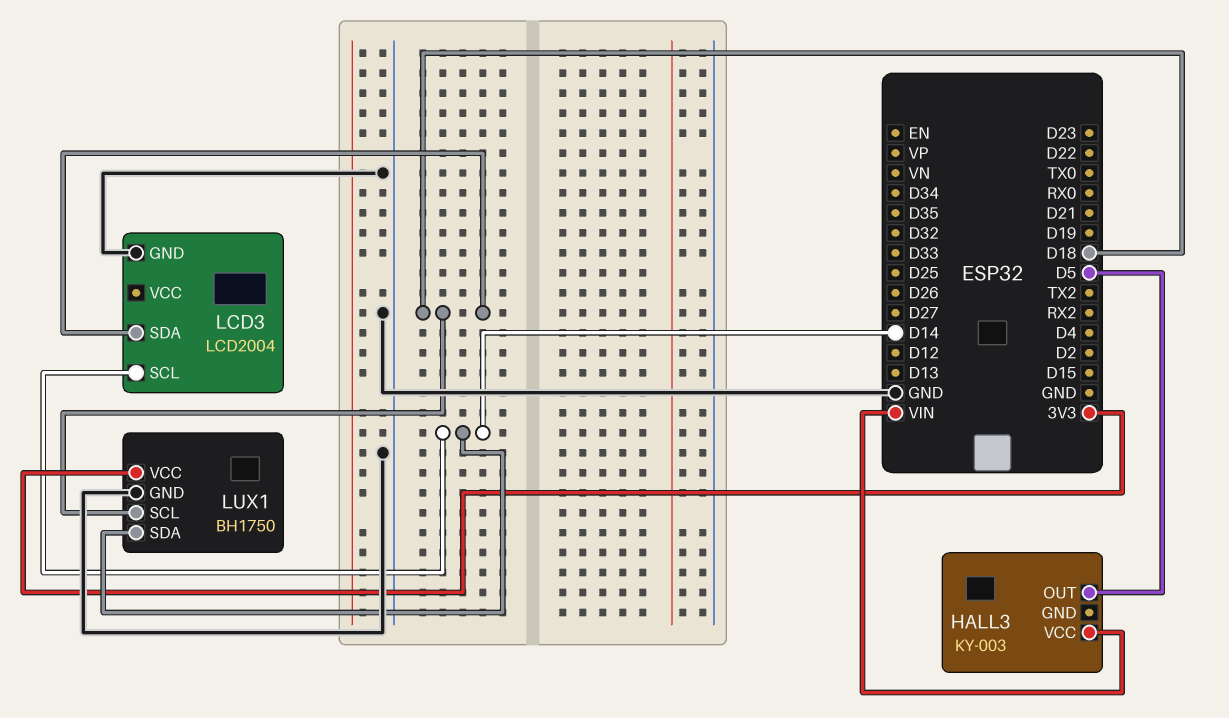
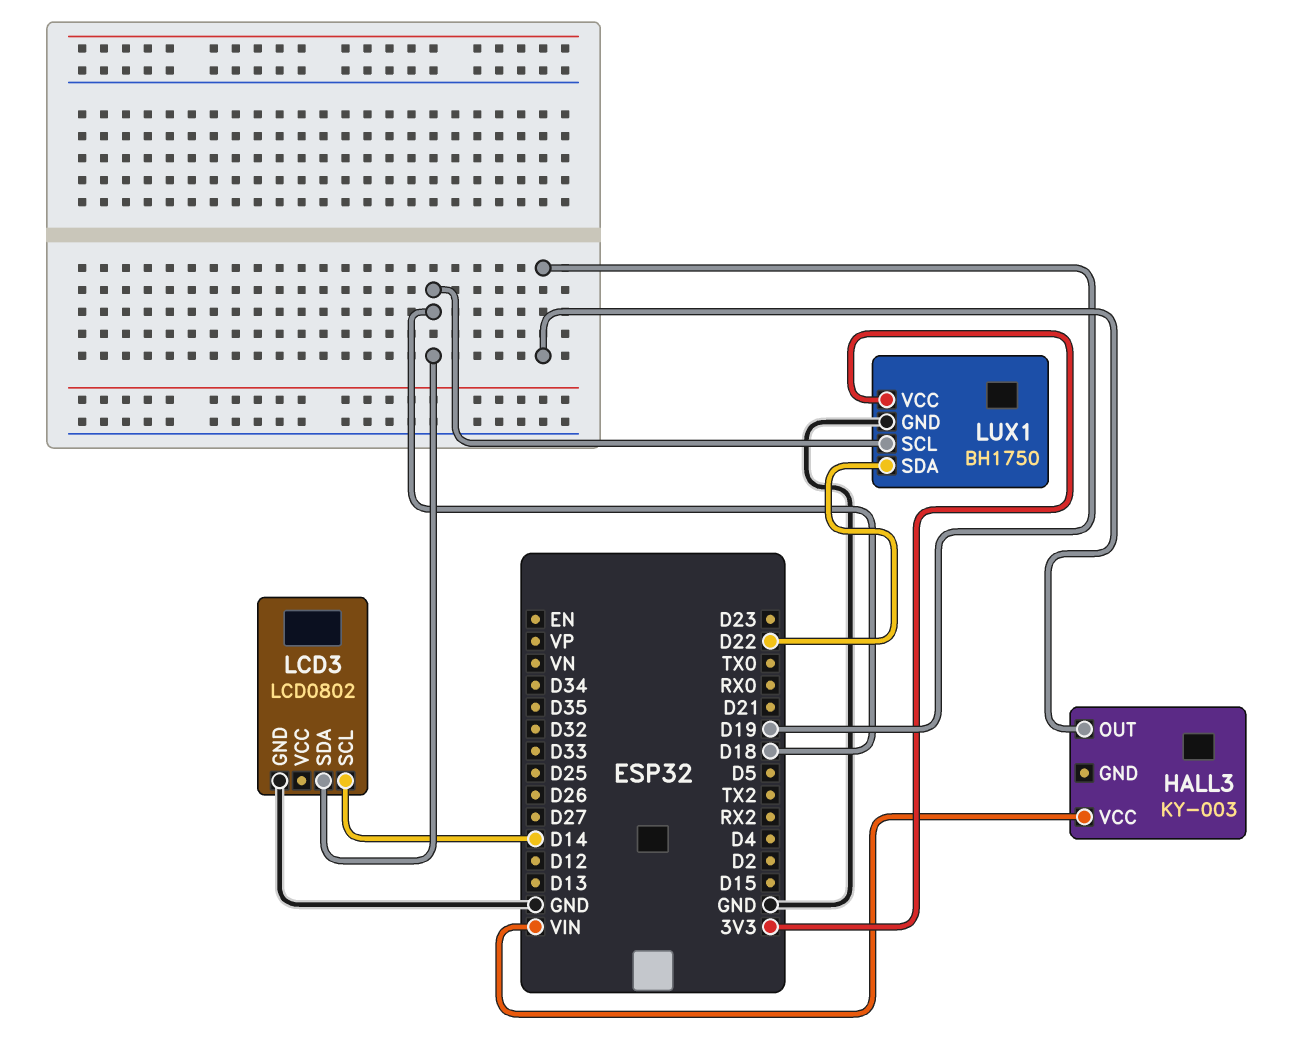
HALL3 pin OUT: D5 -> D19
LCD3: LCD2004 -> LCD0802
LUX1 pin SDA: D14 -> D22

